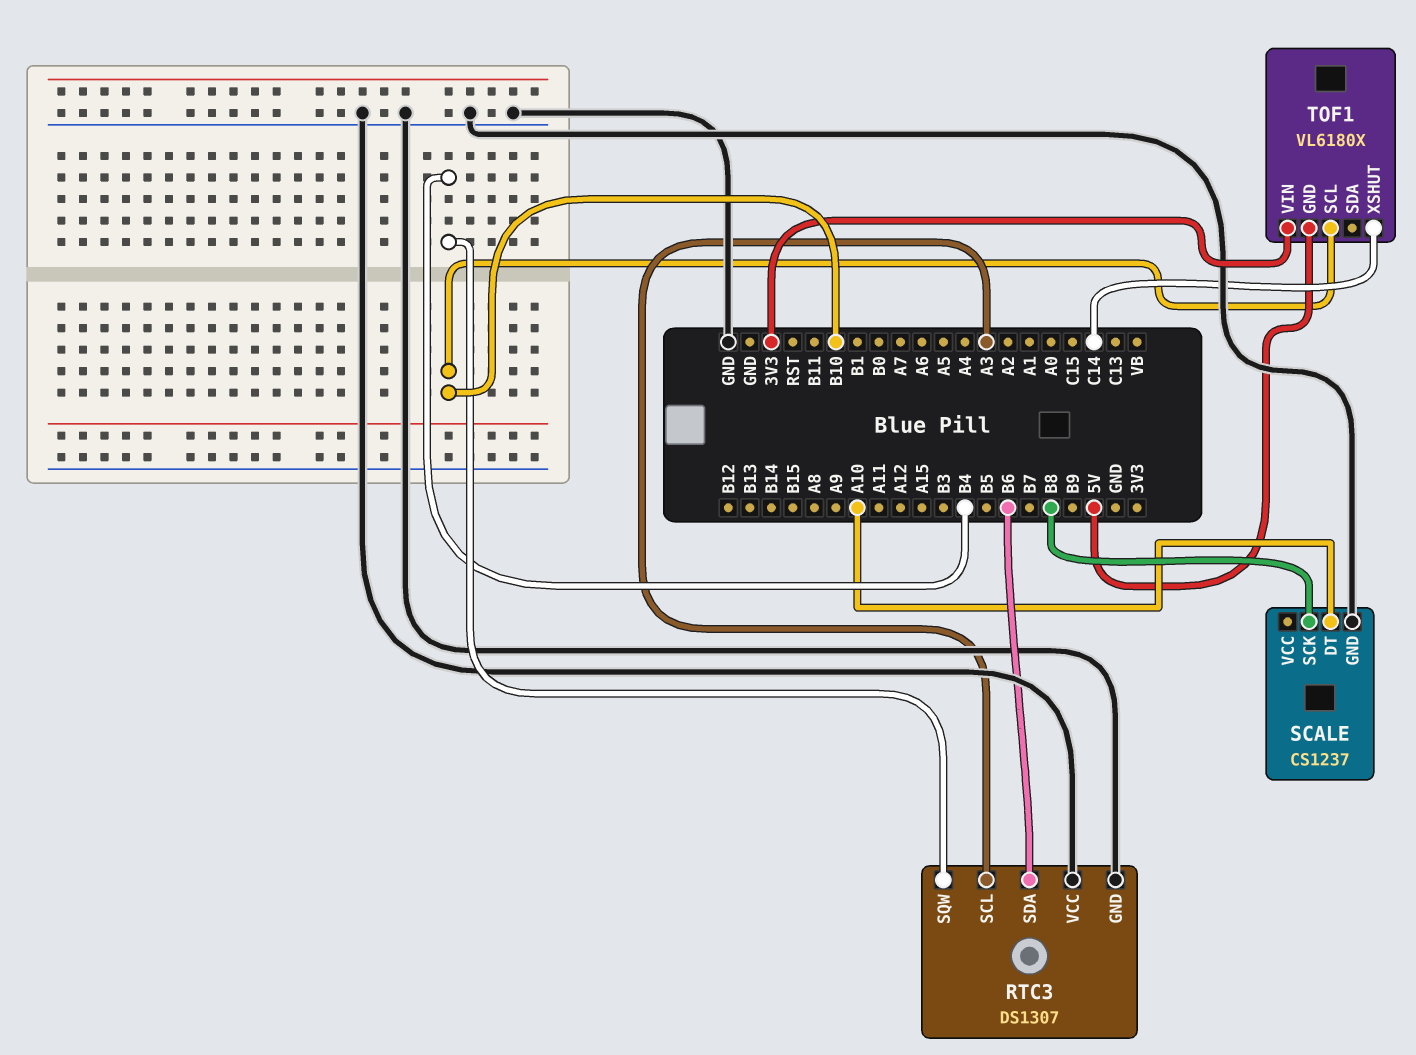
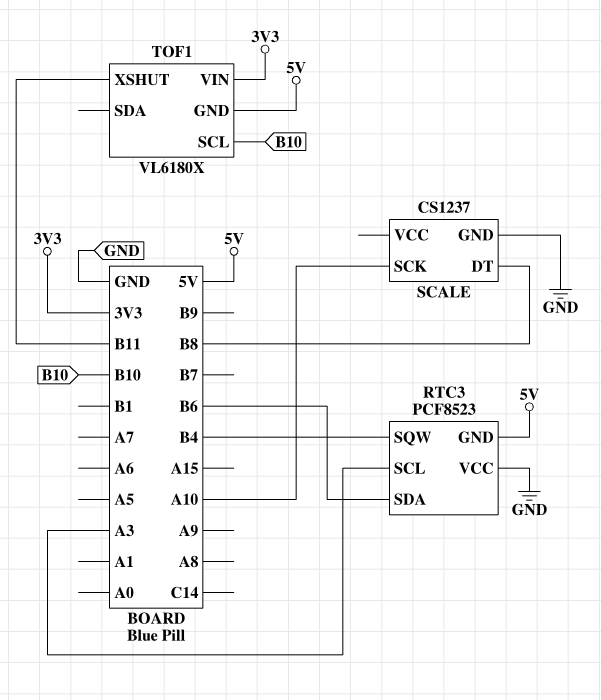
RTC3: DS1307 -> PCF8523
RTC3 pin GND: GND -> 5V
SCALE pin DT: A10 -> B8
SCALE pin SCK: B8 -> A10
TOF1 pin XSHUT: C14 -> B11

